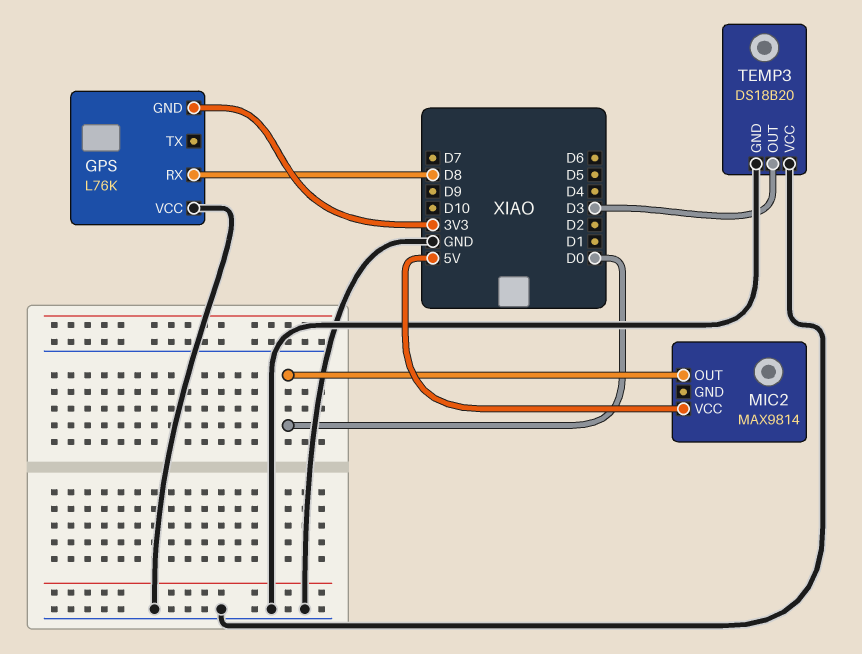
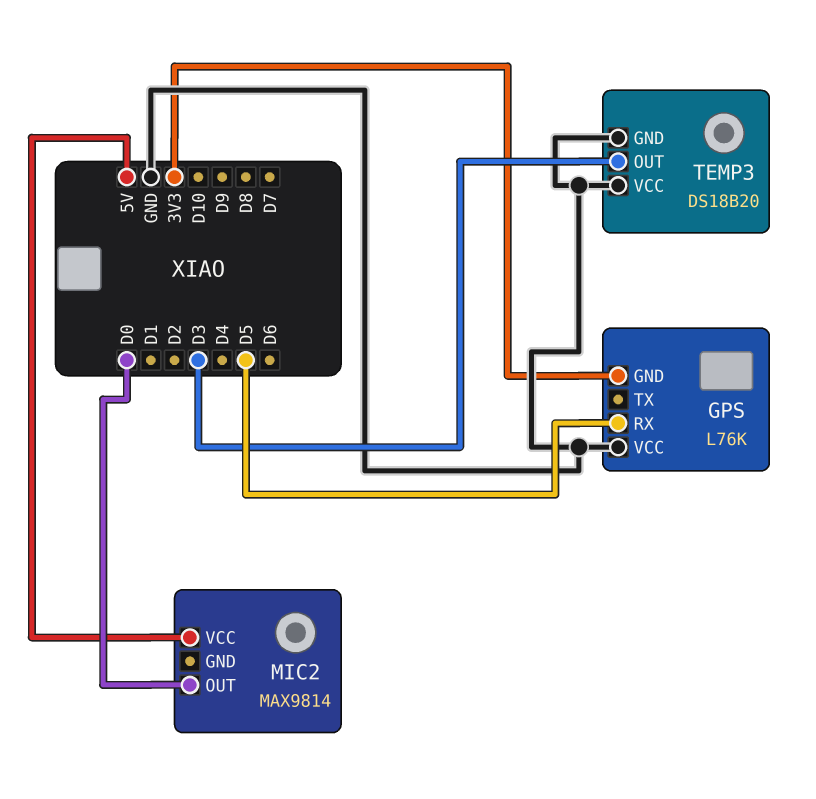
GPS pin RX: D8 -> D5

